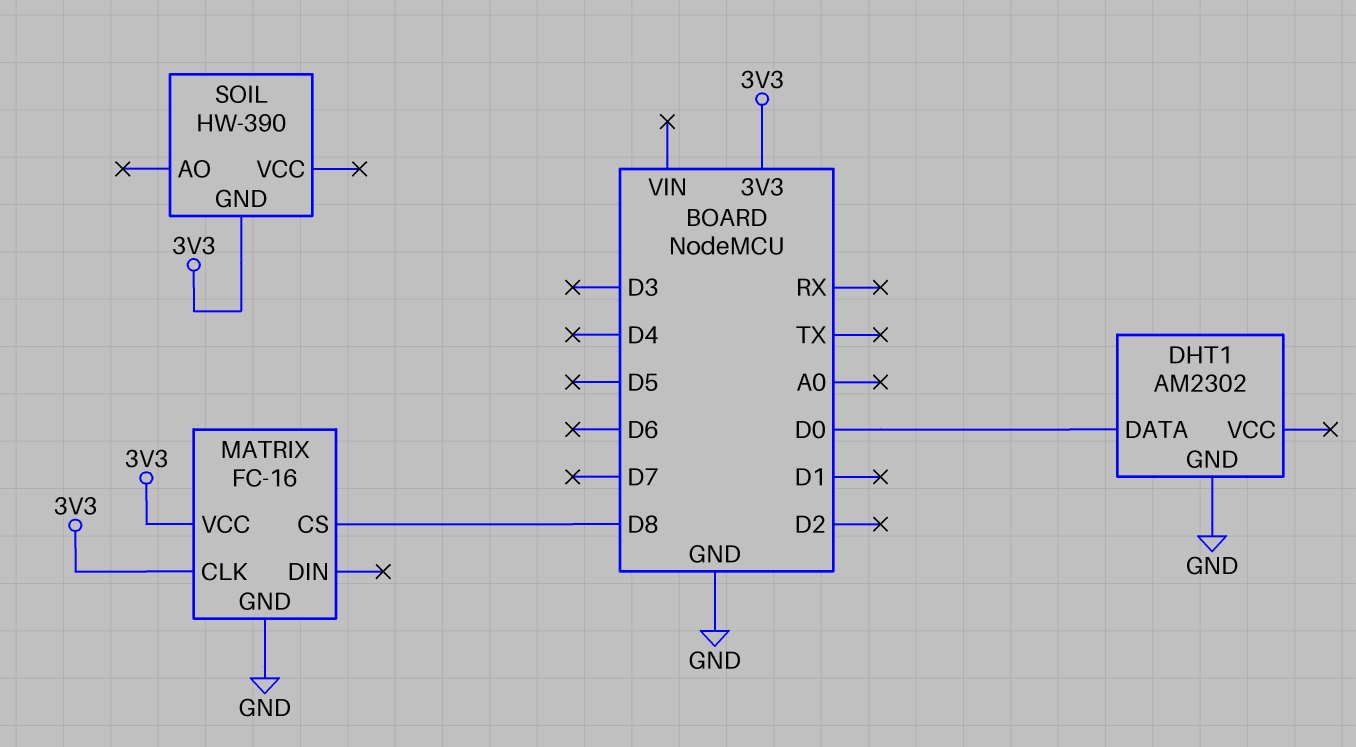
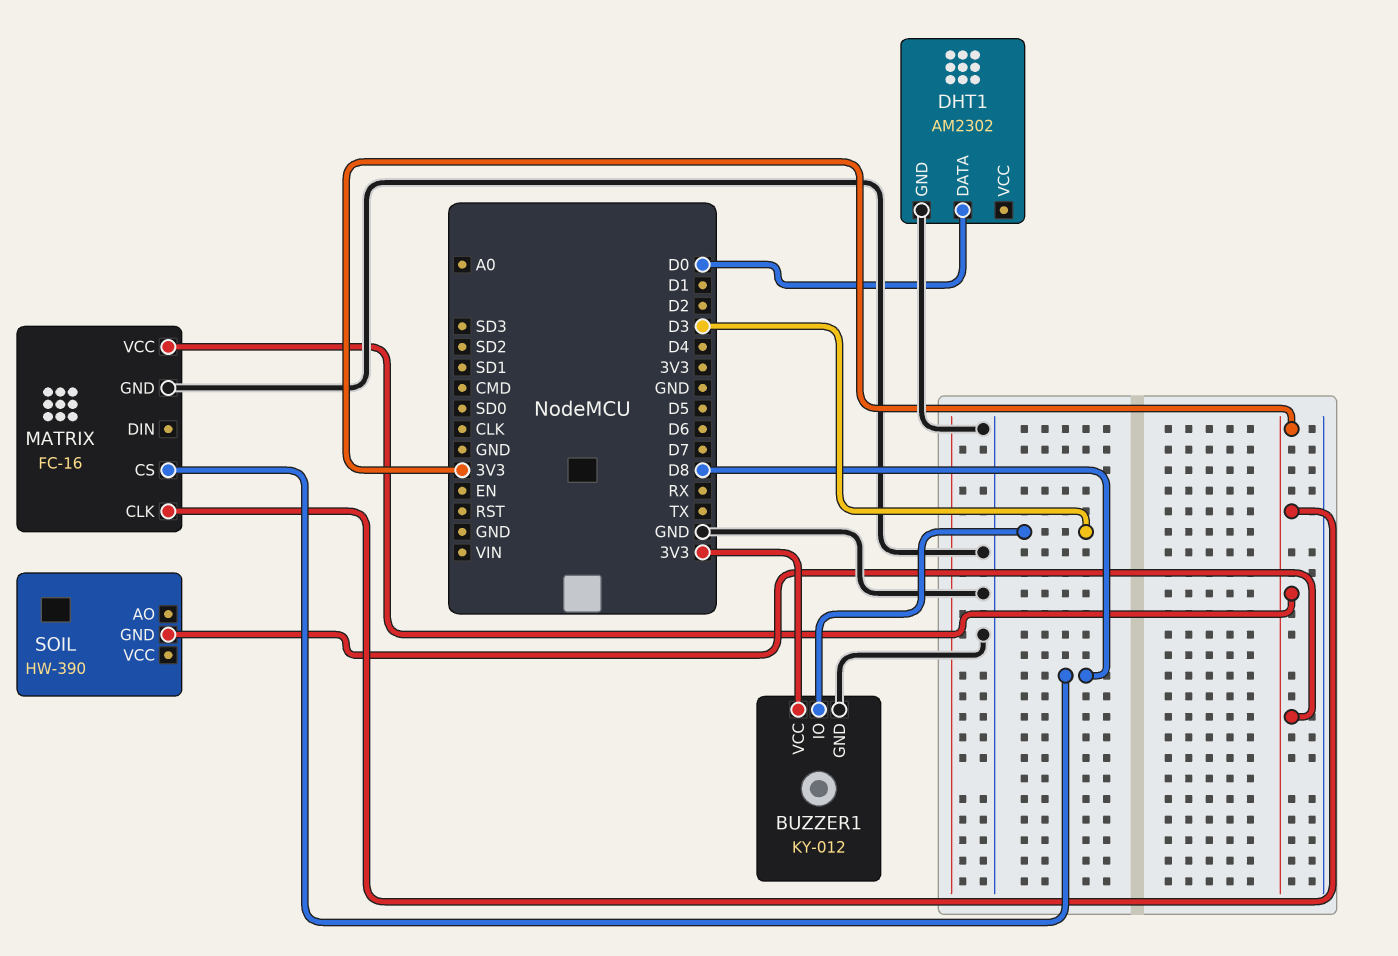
BUZZER1: none -> KY-012
BUZZER1 pin GND: none -> GND
BUZZER1 pin IO: none -> D3
BUZZER1 pin VCC: none -> 3V3

